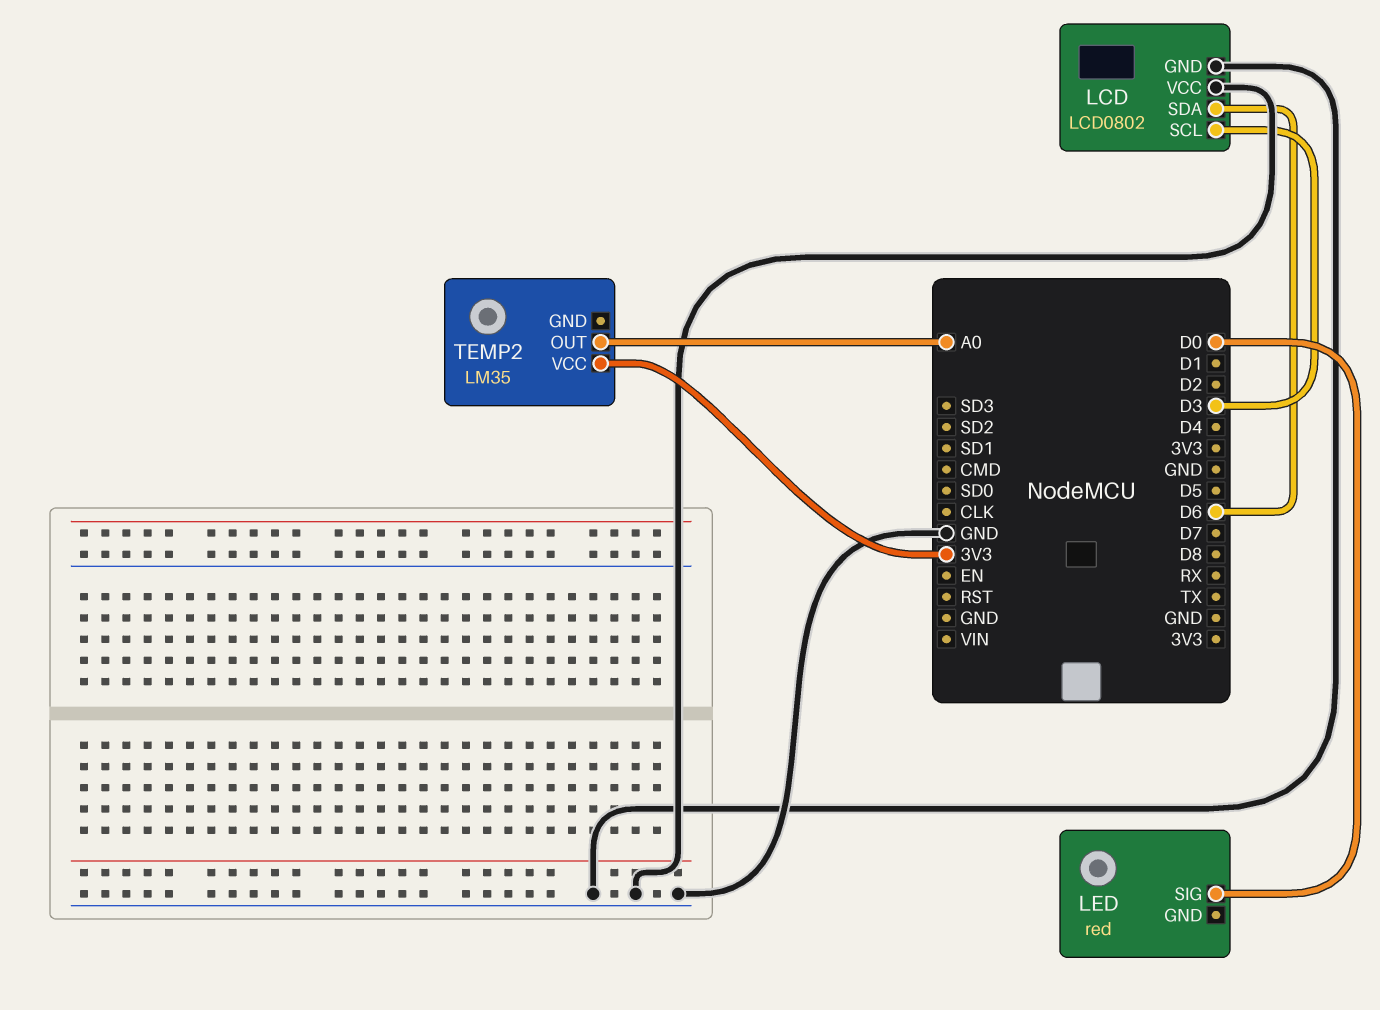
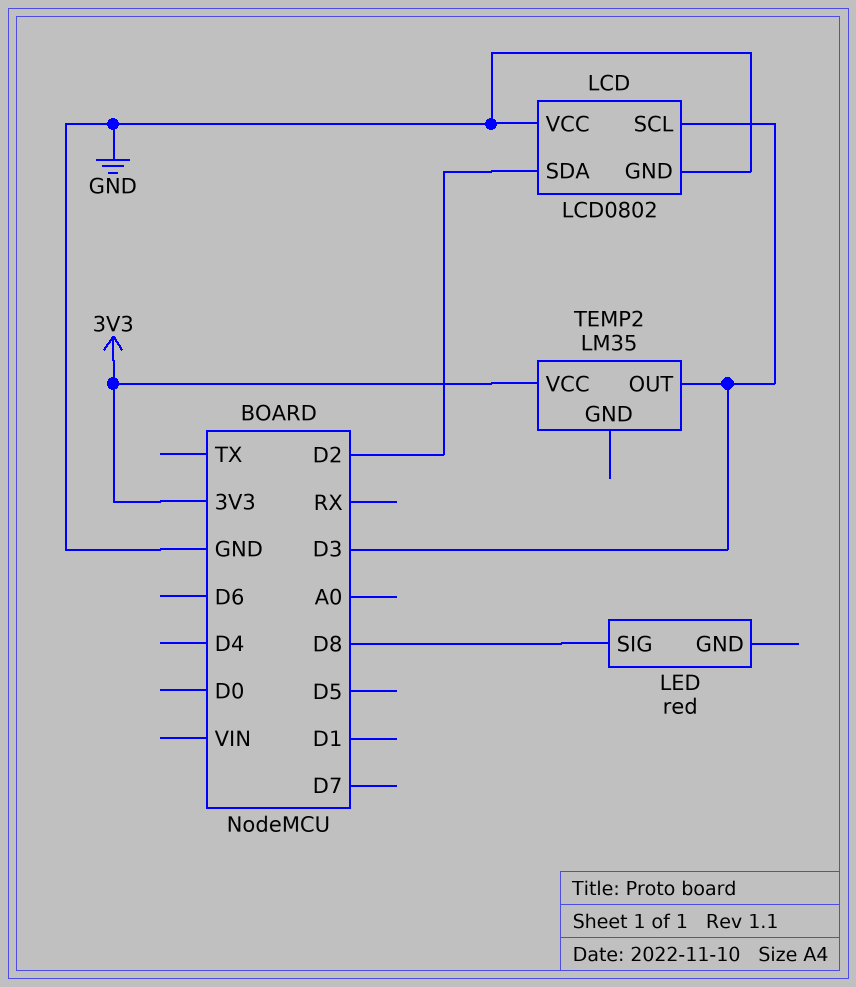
LCD pin SDA: D6 -> D2
LED pin SIG: D0 -> D8
TEMP2 pin OUT: A0 -> D3

